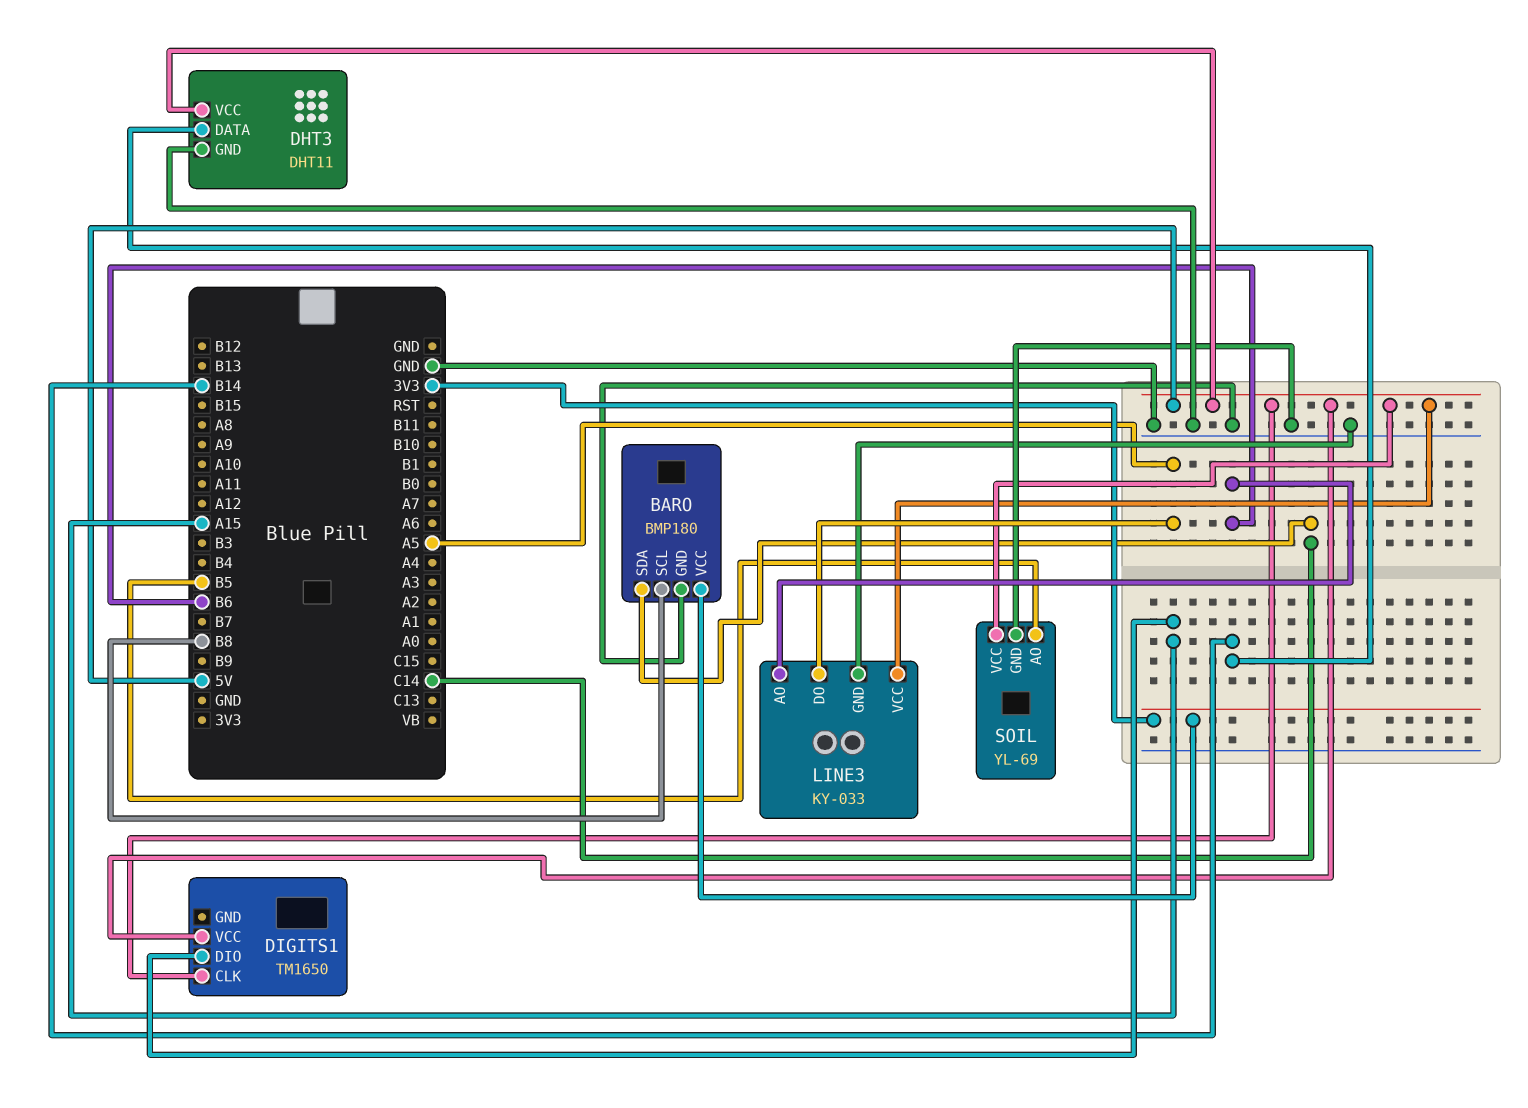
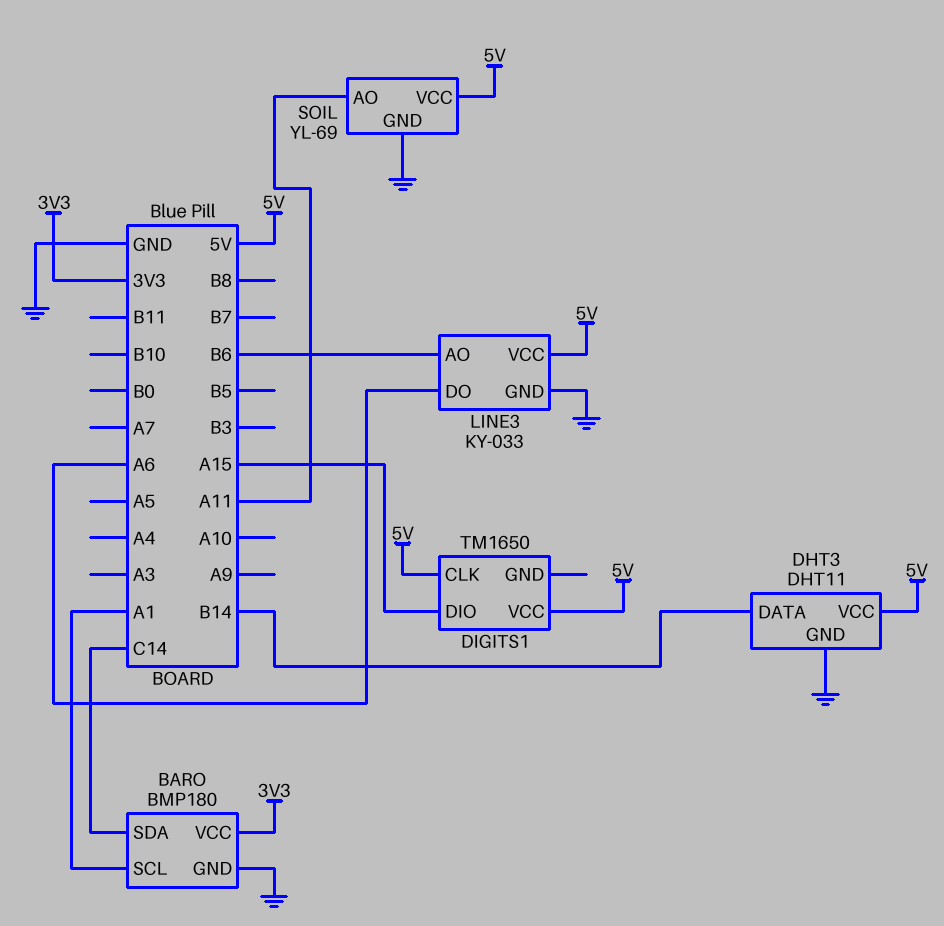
BARO pin SCL: B8 -> A1
LINE3 pin DO: A5 -> A6
SOIL pin AO: B5 -> A11

